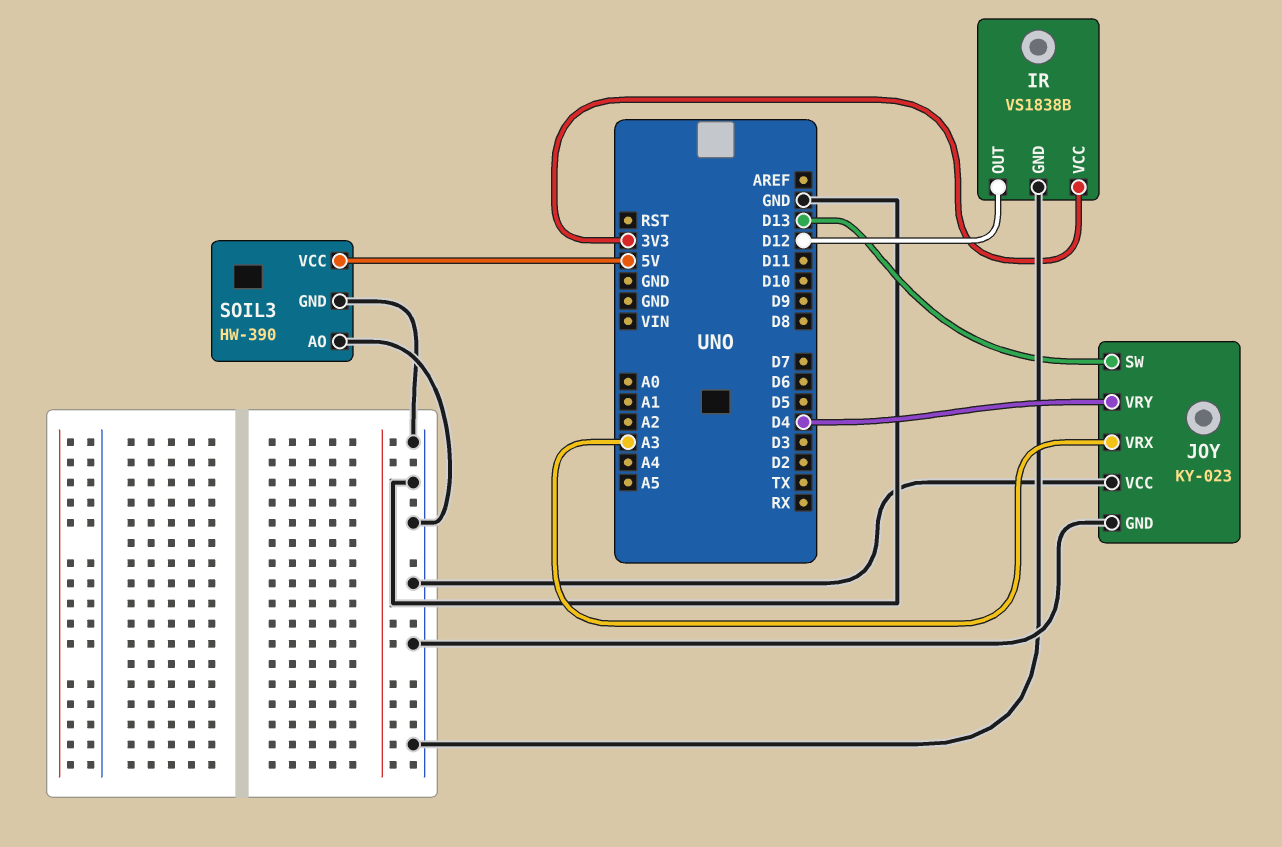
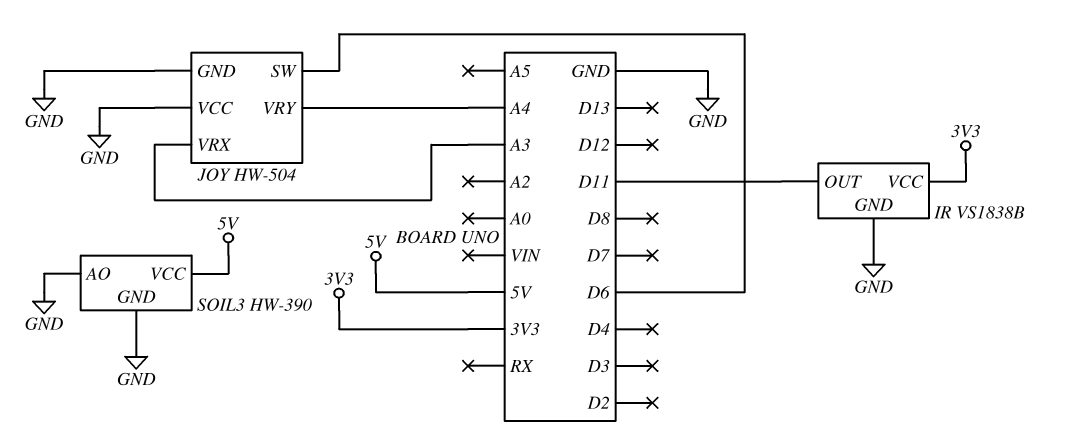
IR pin OUT: D12 -> D11
JOY: KY-023 -> HW-504
JOY pin SW: D13 -> D6
JOY pin VRY: D4 -> A4

